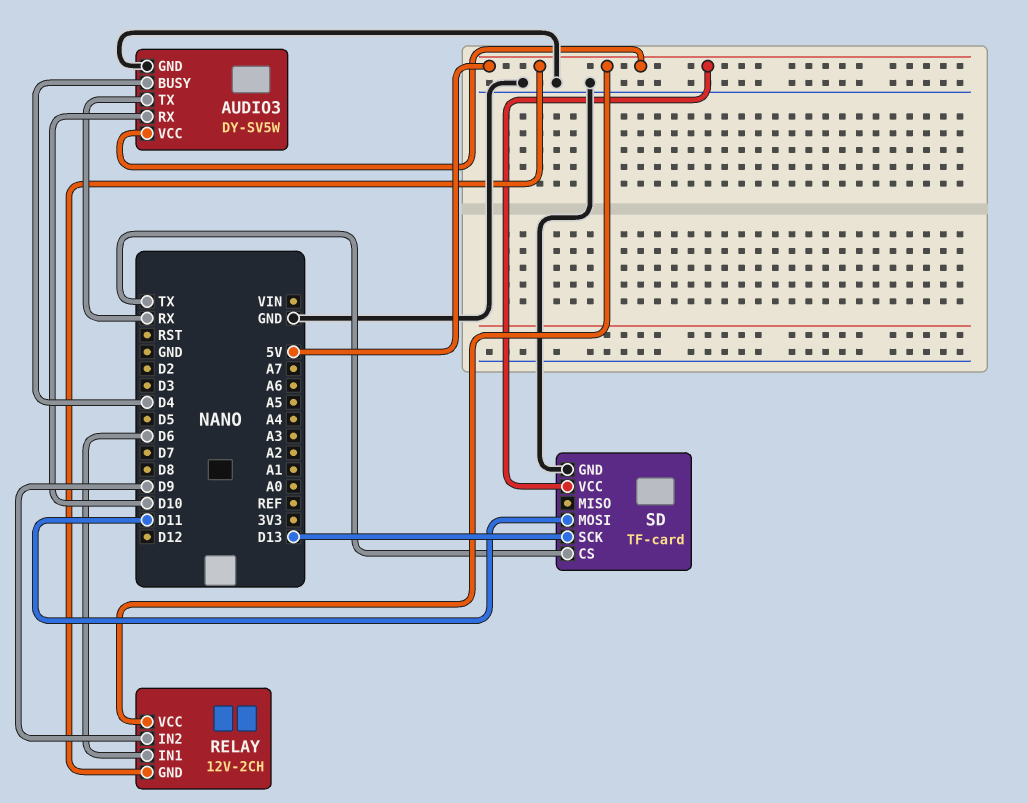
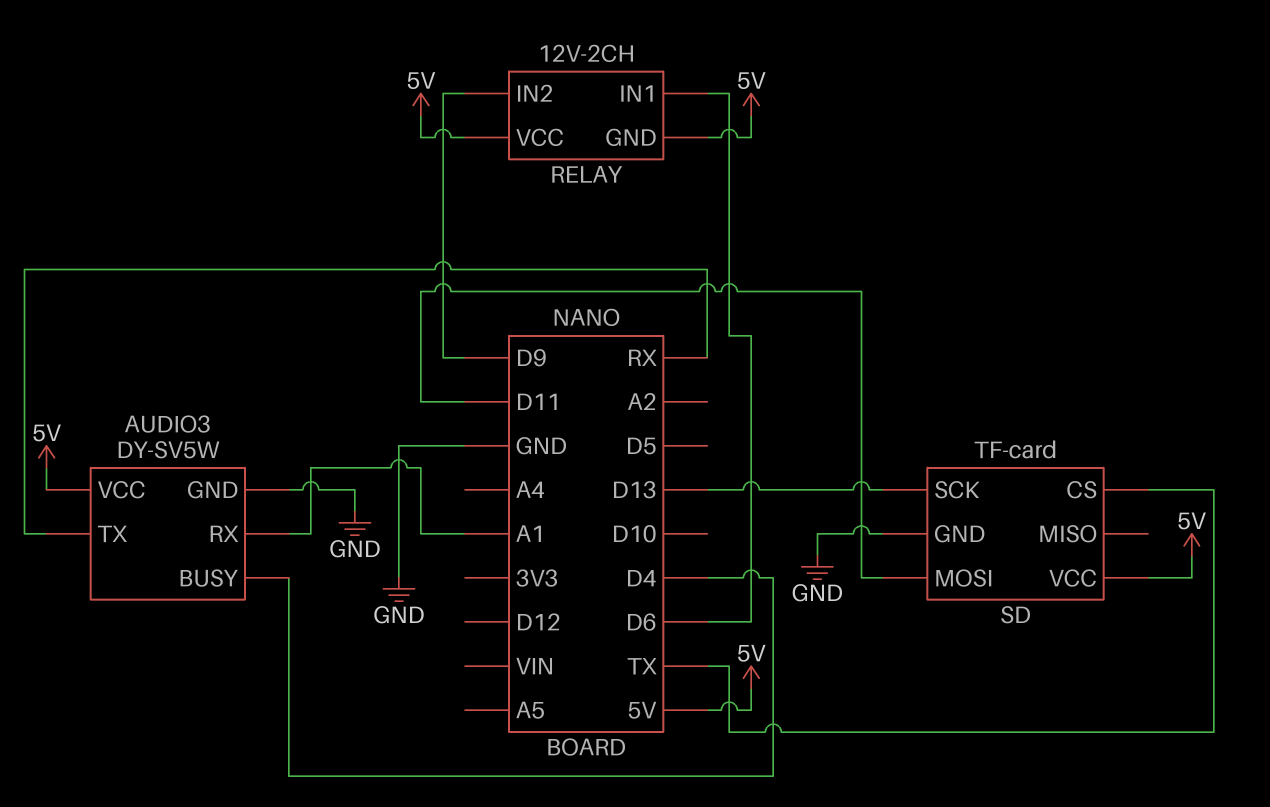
AUDIO3 pin RX: D10 -> A1

